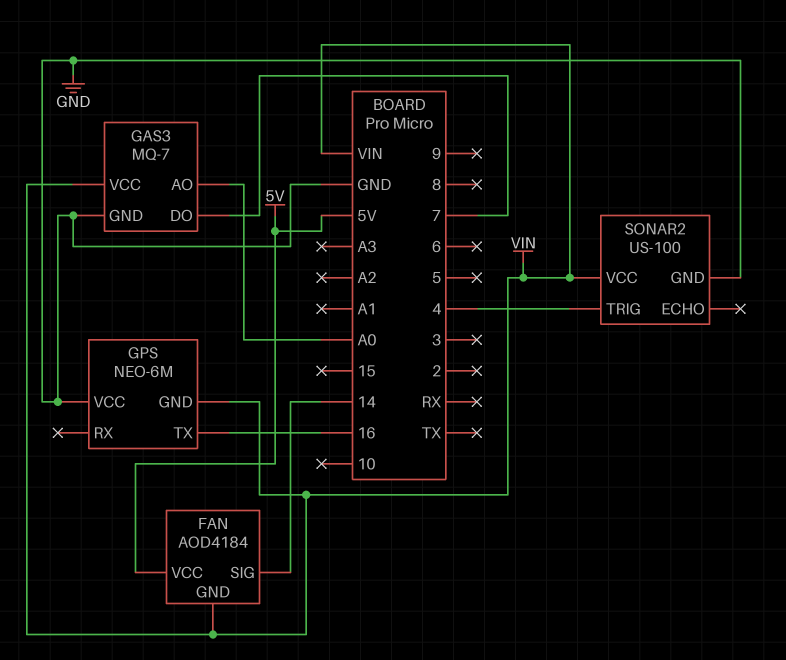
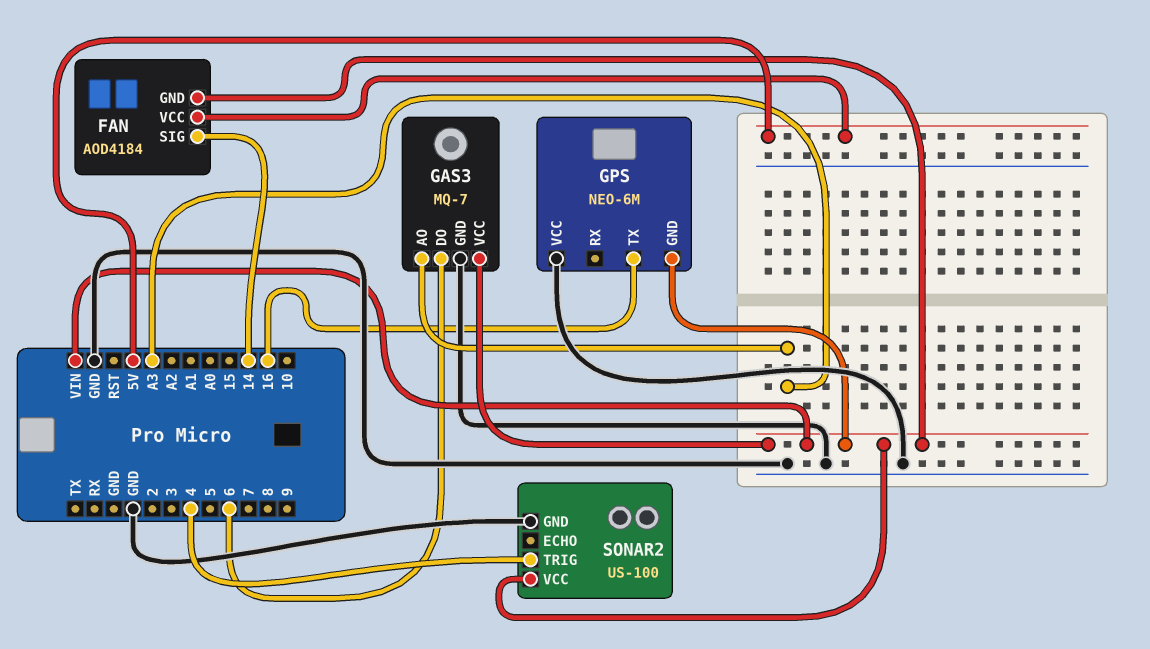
GAS3 pin AO: A0 -> A3
GAS3 pin DO: 7 -> 6

